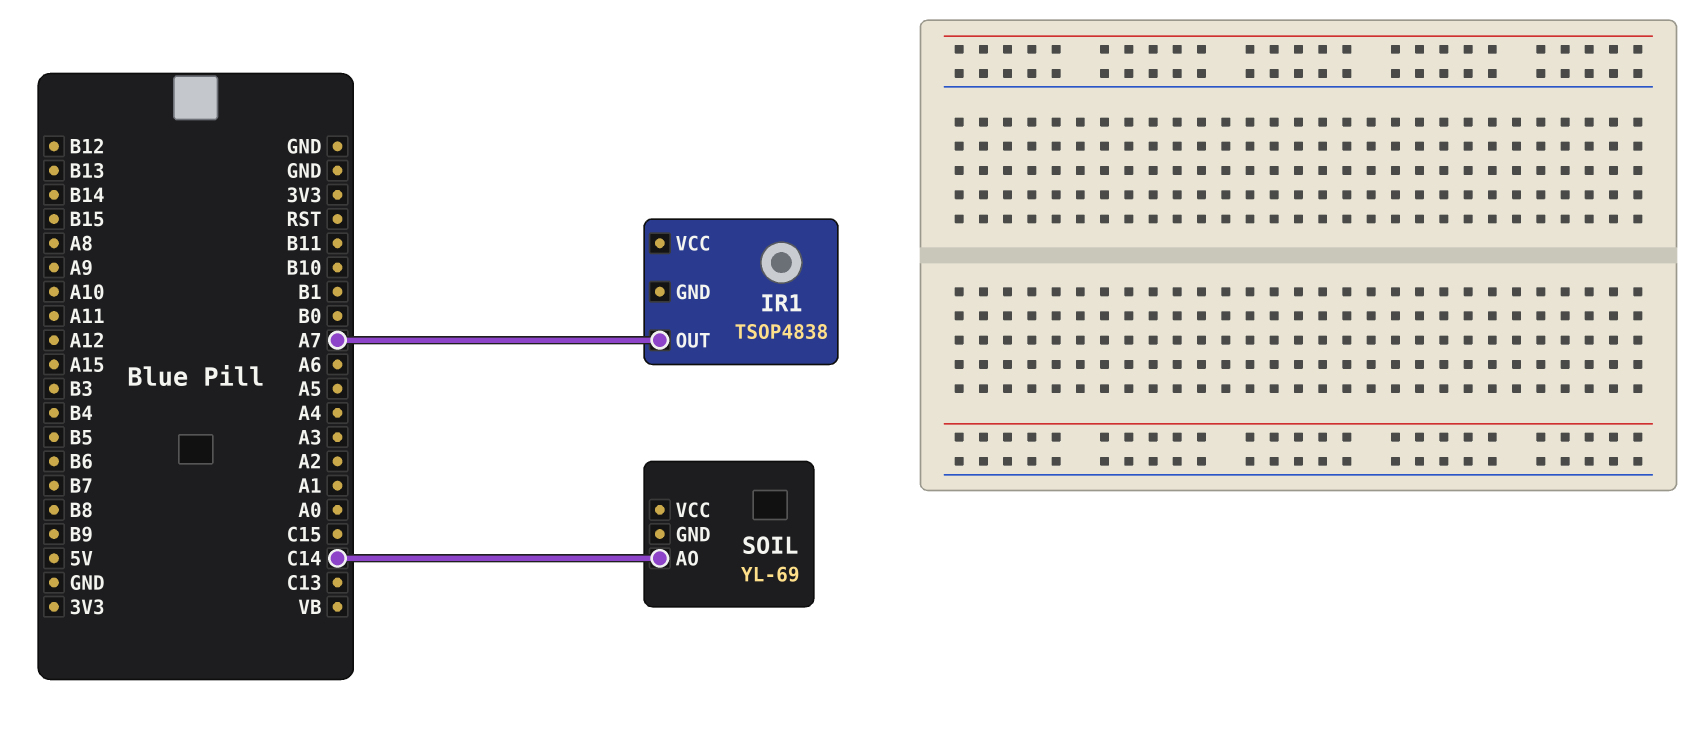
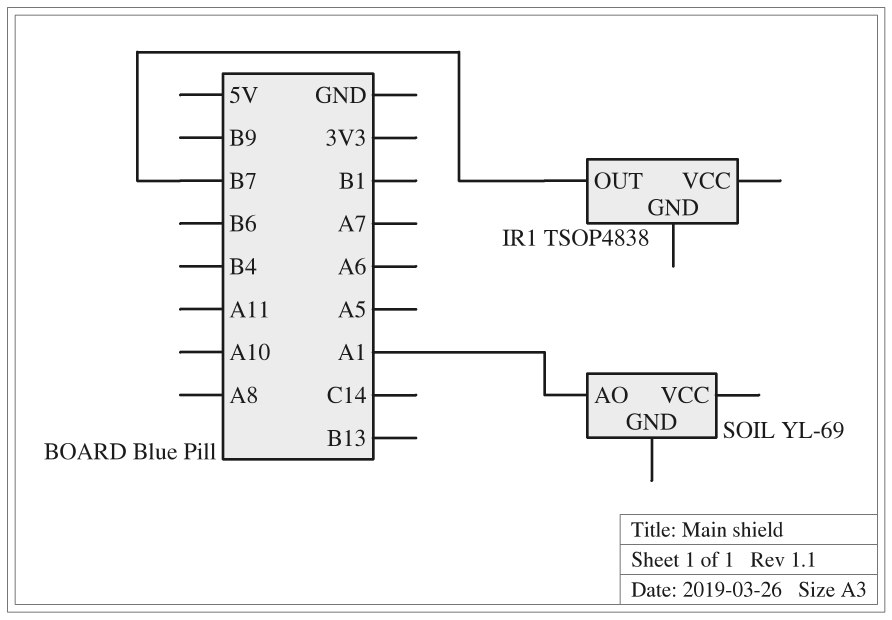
IR1 pin OUT: A7 -> B7
SOIL pin AO: C14 -> A1

